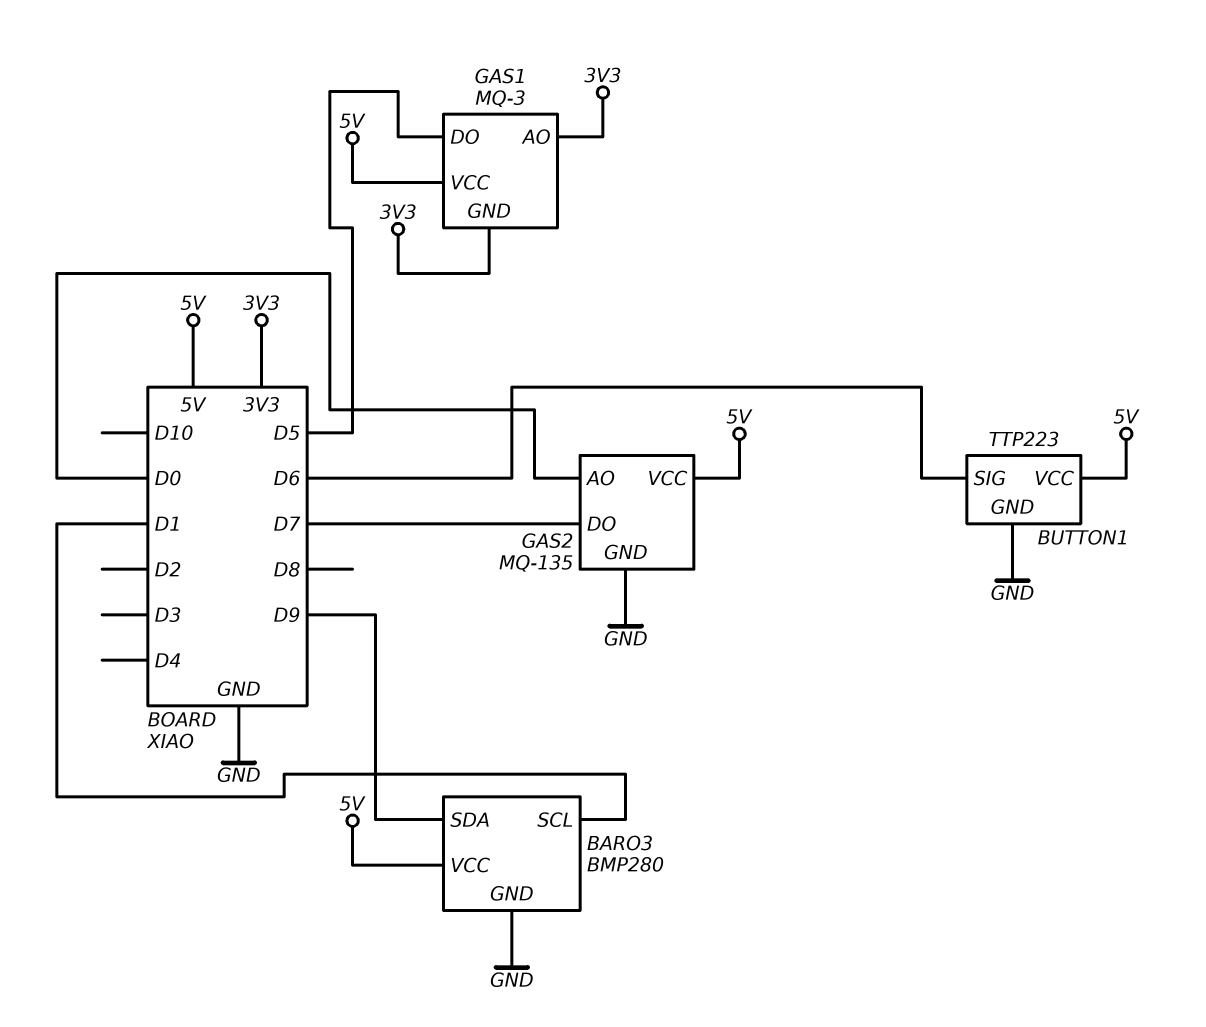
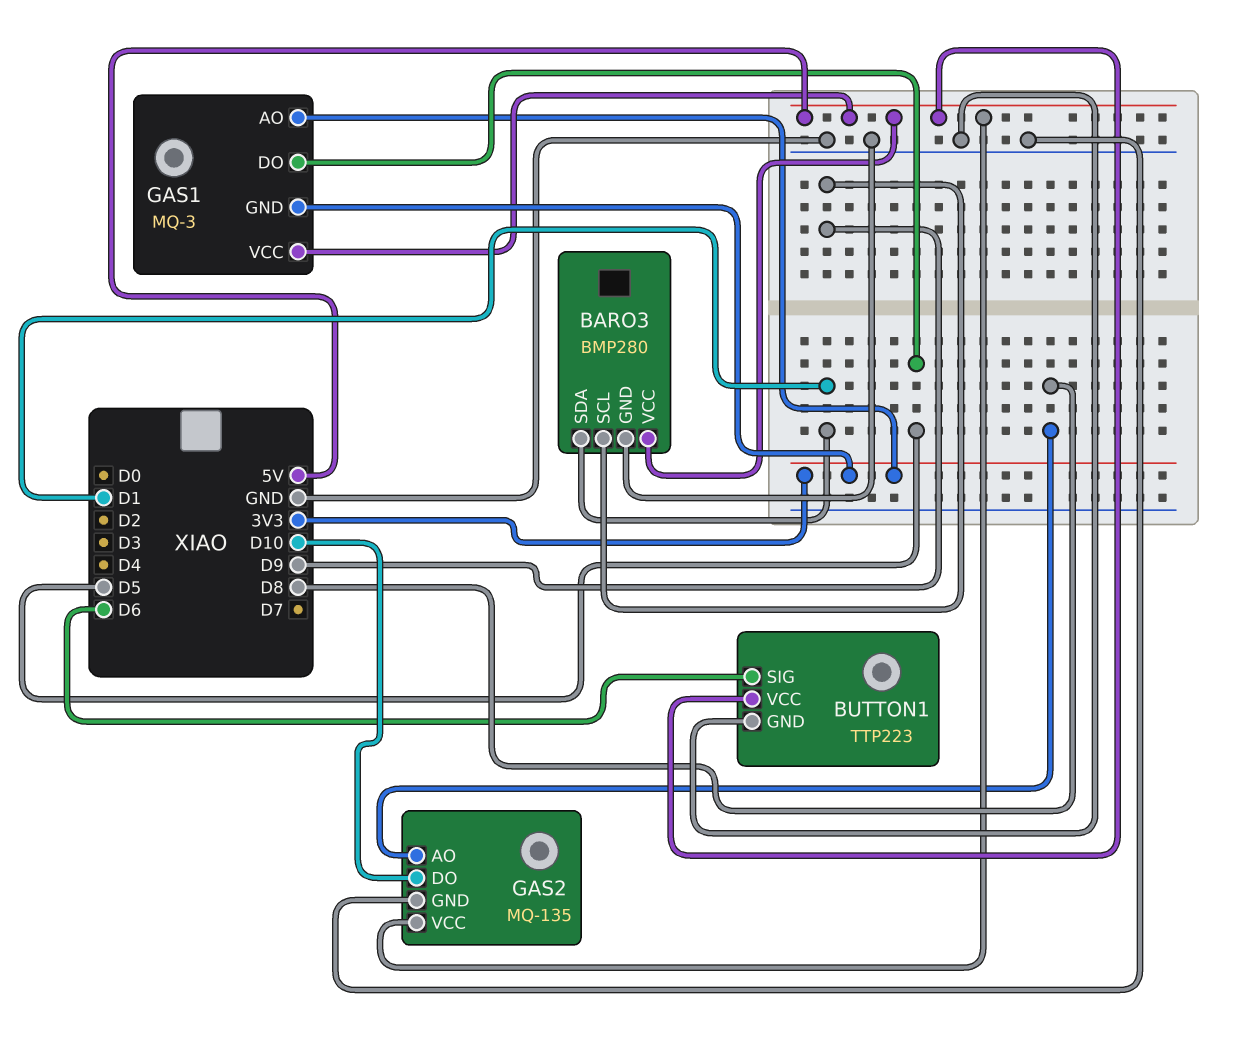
BARO3 pin SCL: D1 -> D9
BARO3 pin SDA: D9 -> D1
GAS2 pin AO: D0 -> D8
GAS2 pin DO: D7 -> D10

